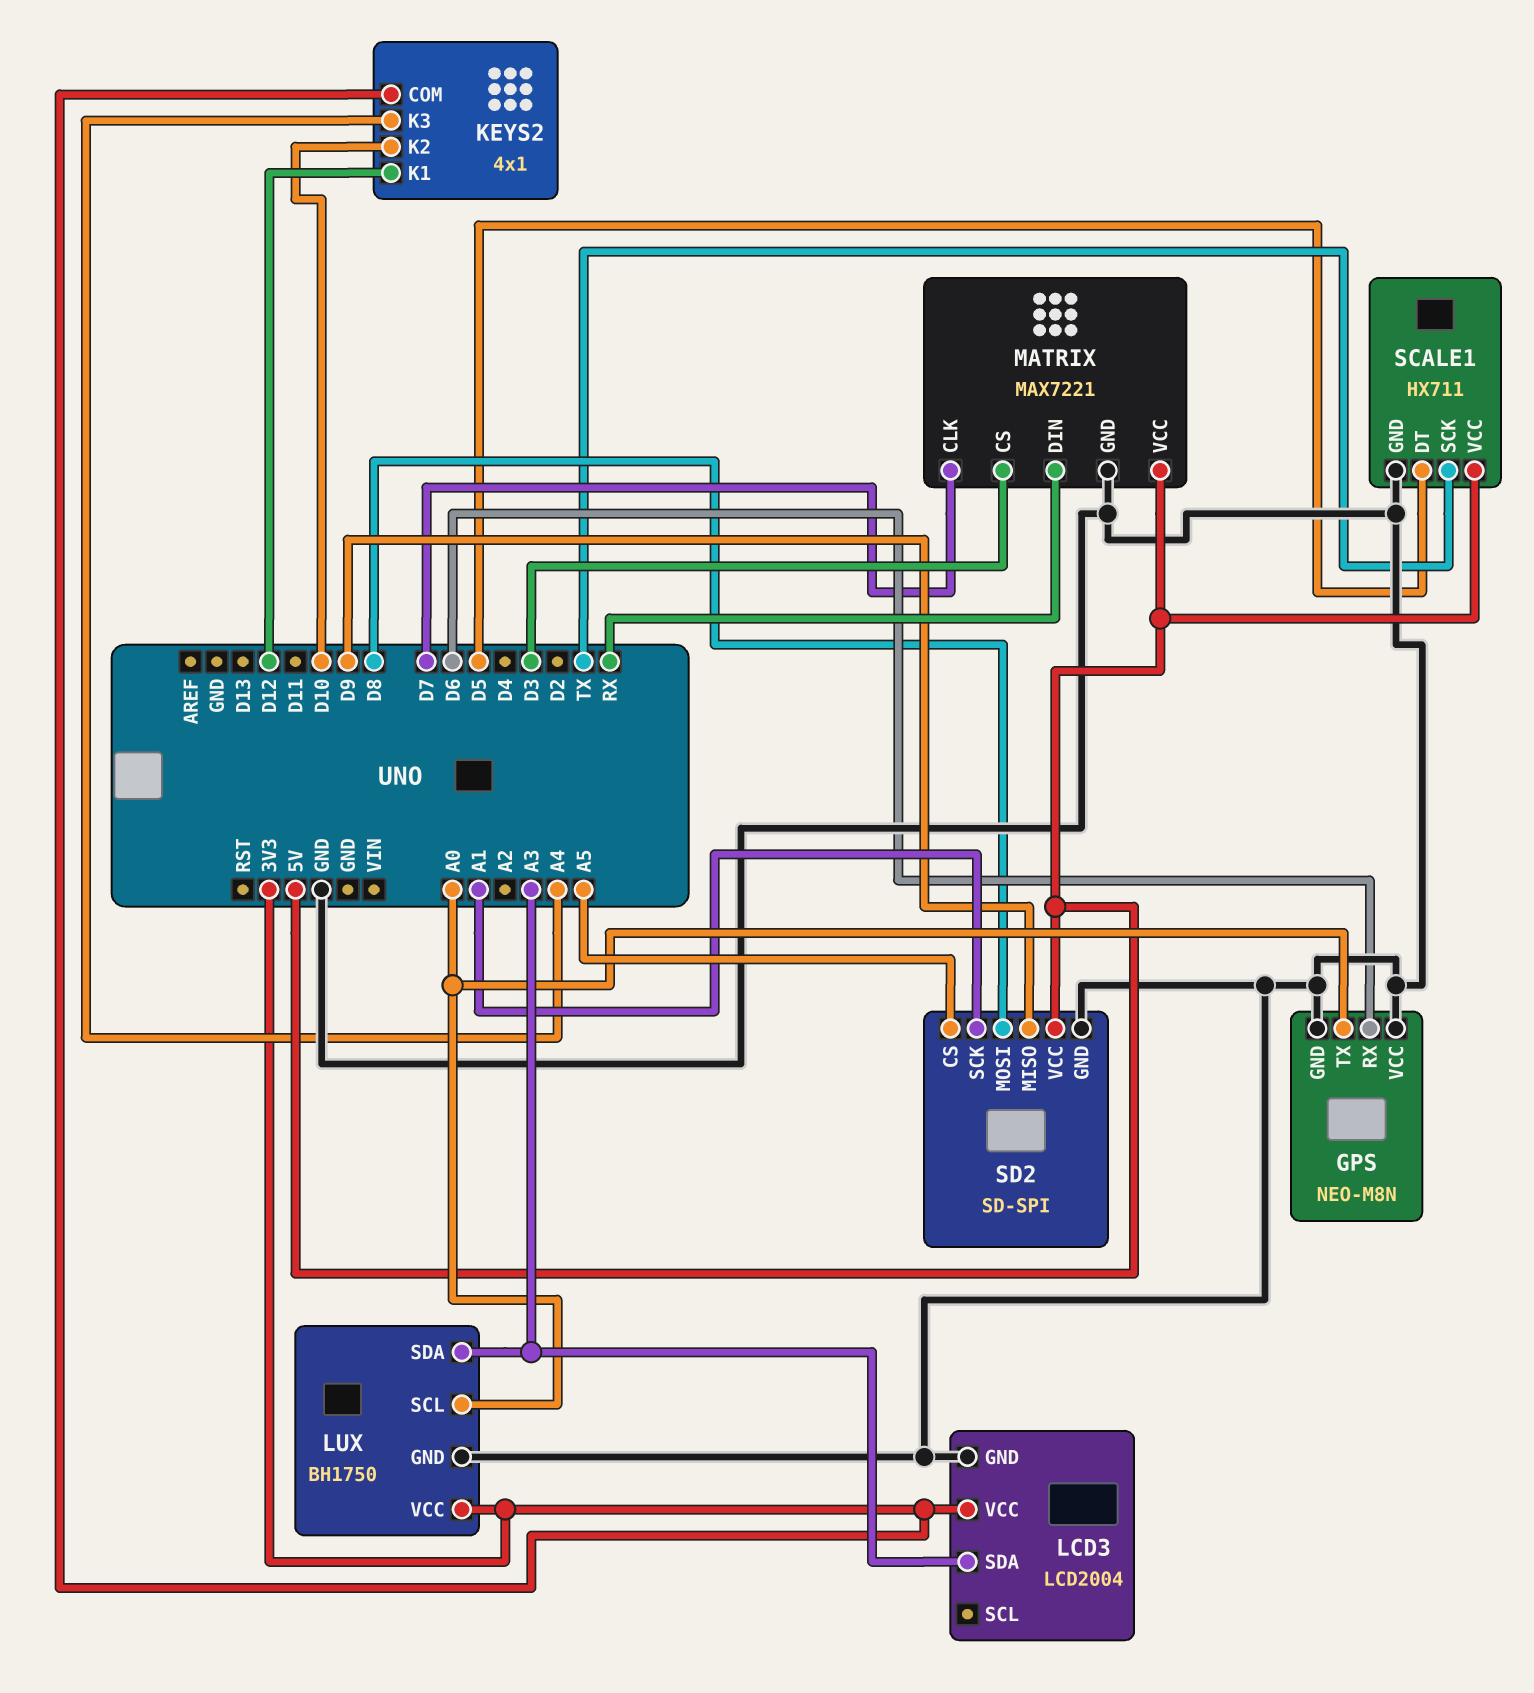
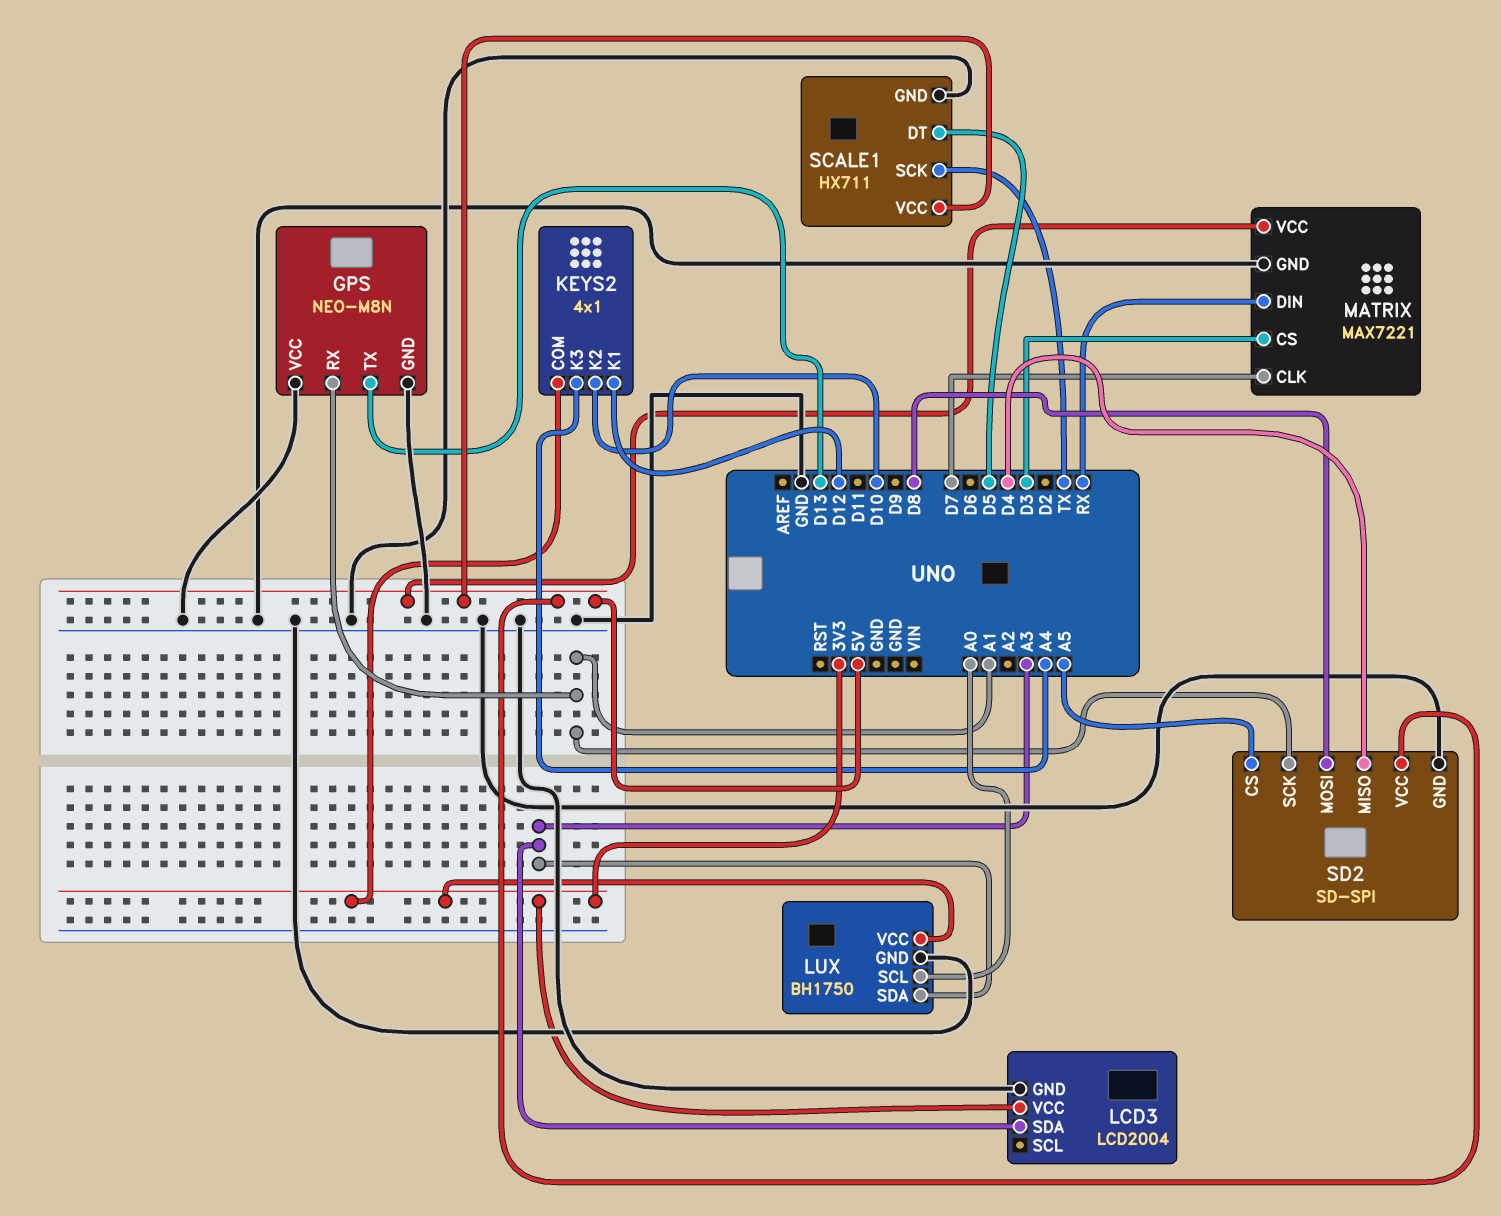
GPS pin RX: D6 -> A1
GPS pin TX: A0 -> D13
SD2 pin MISO: D9 -> D4

